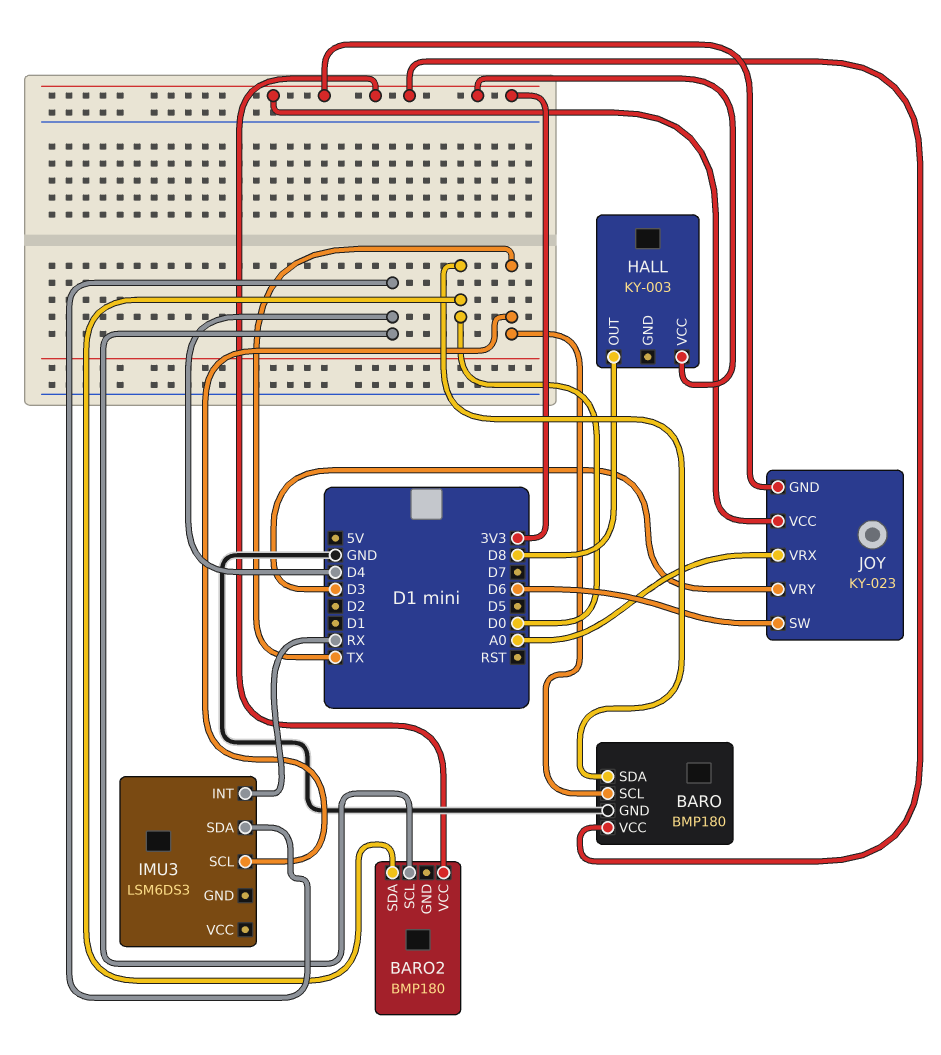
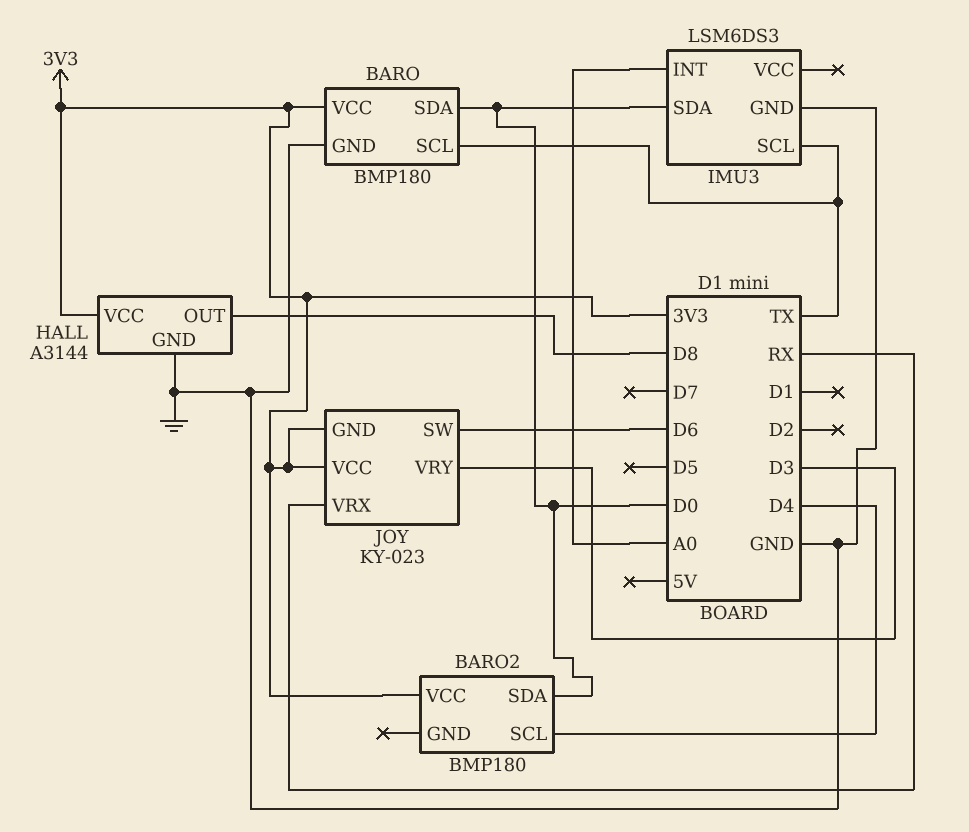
HALL: KY-003 -> A3144
HALL pin GND: none -> GND
IMU3 pin GND: none -> GND
IMU3 pin INT: RX -> A0
IMU3 pin SDA: D4 -> D0
JOY pin VRX: A0 -> RX

